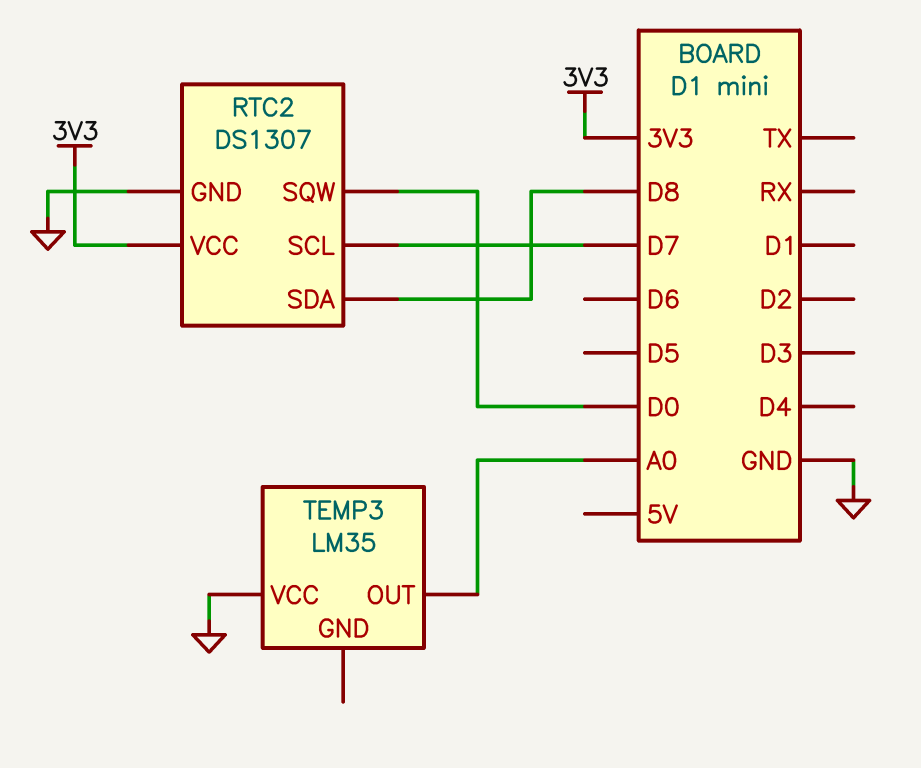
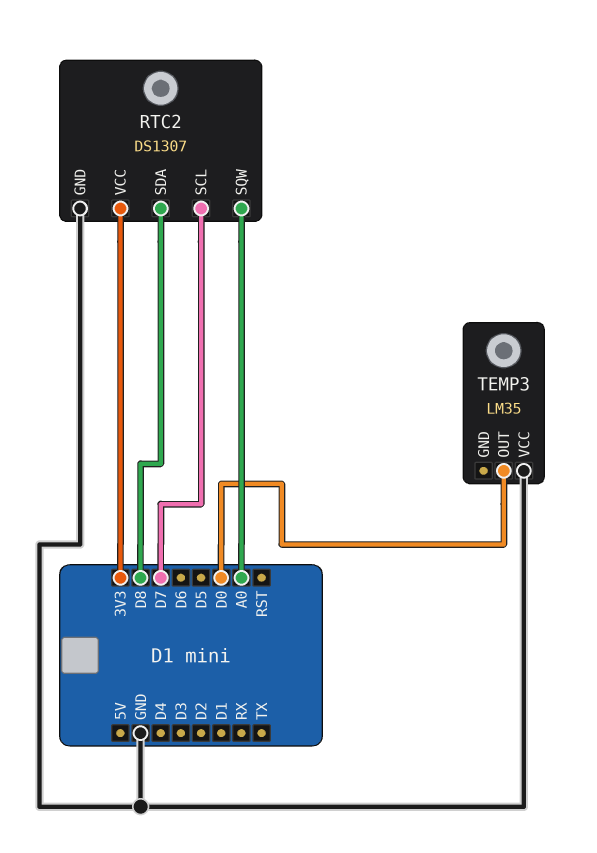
RTC2 pin SQW: D0 -> A0
TEMP3 pin OUT: A0 -> D0

